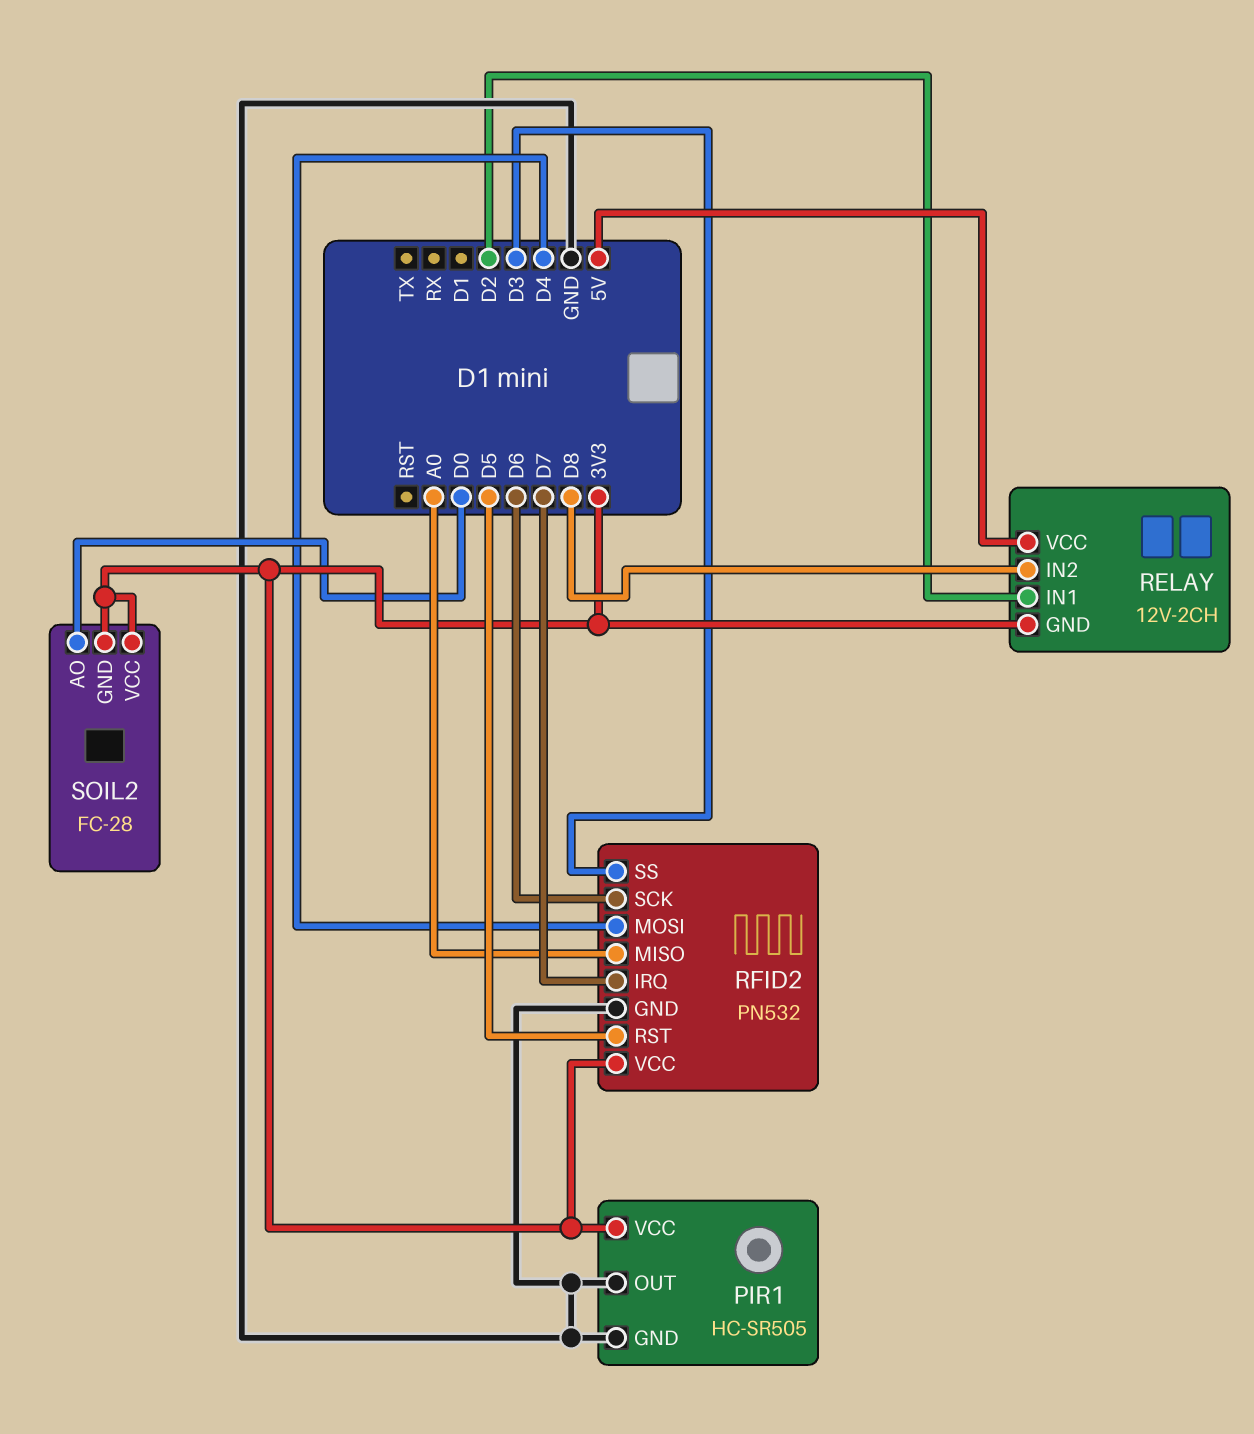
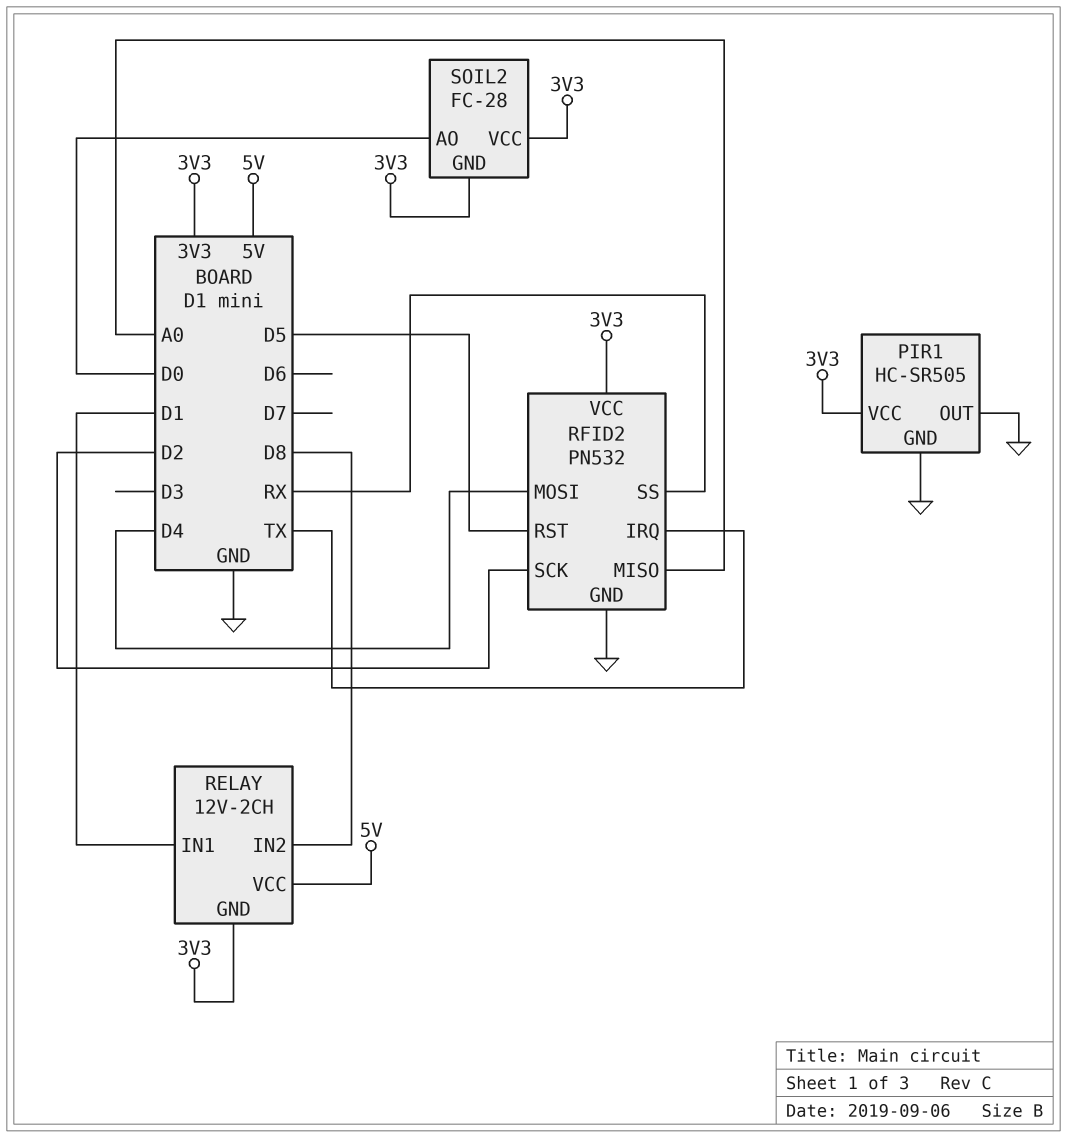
RELAY pin IN1: D2 -> D1
RFID2 pin IRQ: D7 -> TX
RFID2 pin SCK: D6 -> D2
RFID2 pin SS: D3 -> RX

